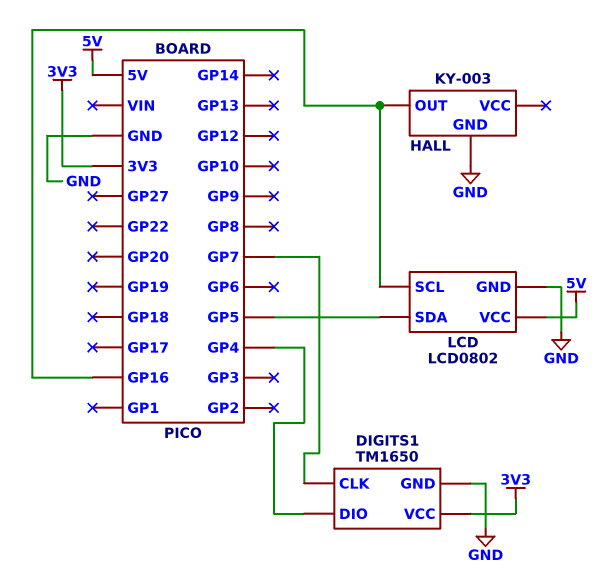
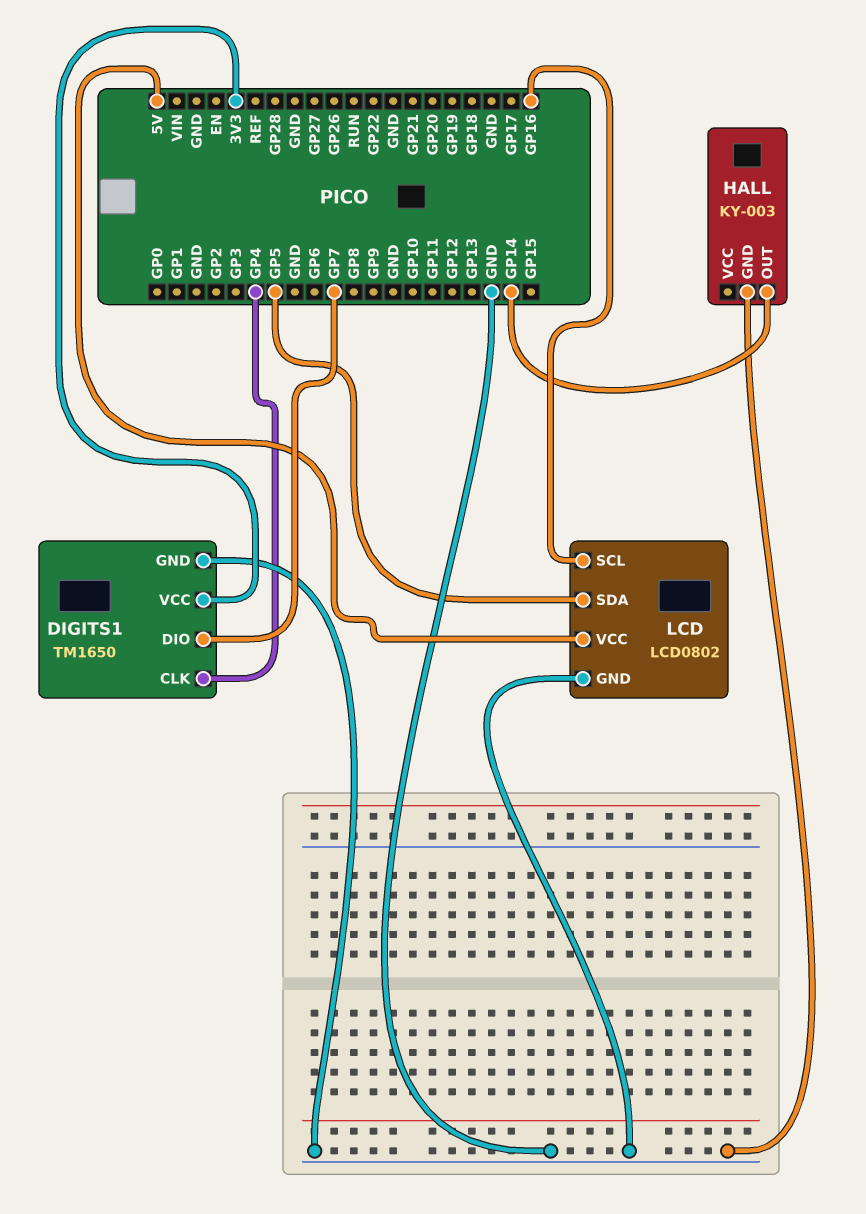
DIGITS1 pin CLK: GP7 -> GP4
DIGITS1 pin DIO: GP4 -> GP7
HALL pin OUT: GP16 -> GP14

